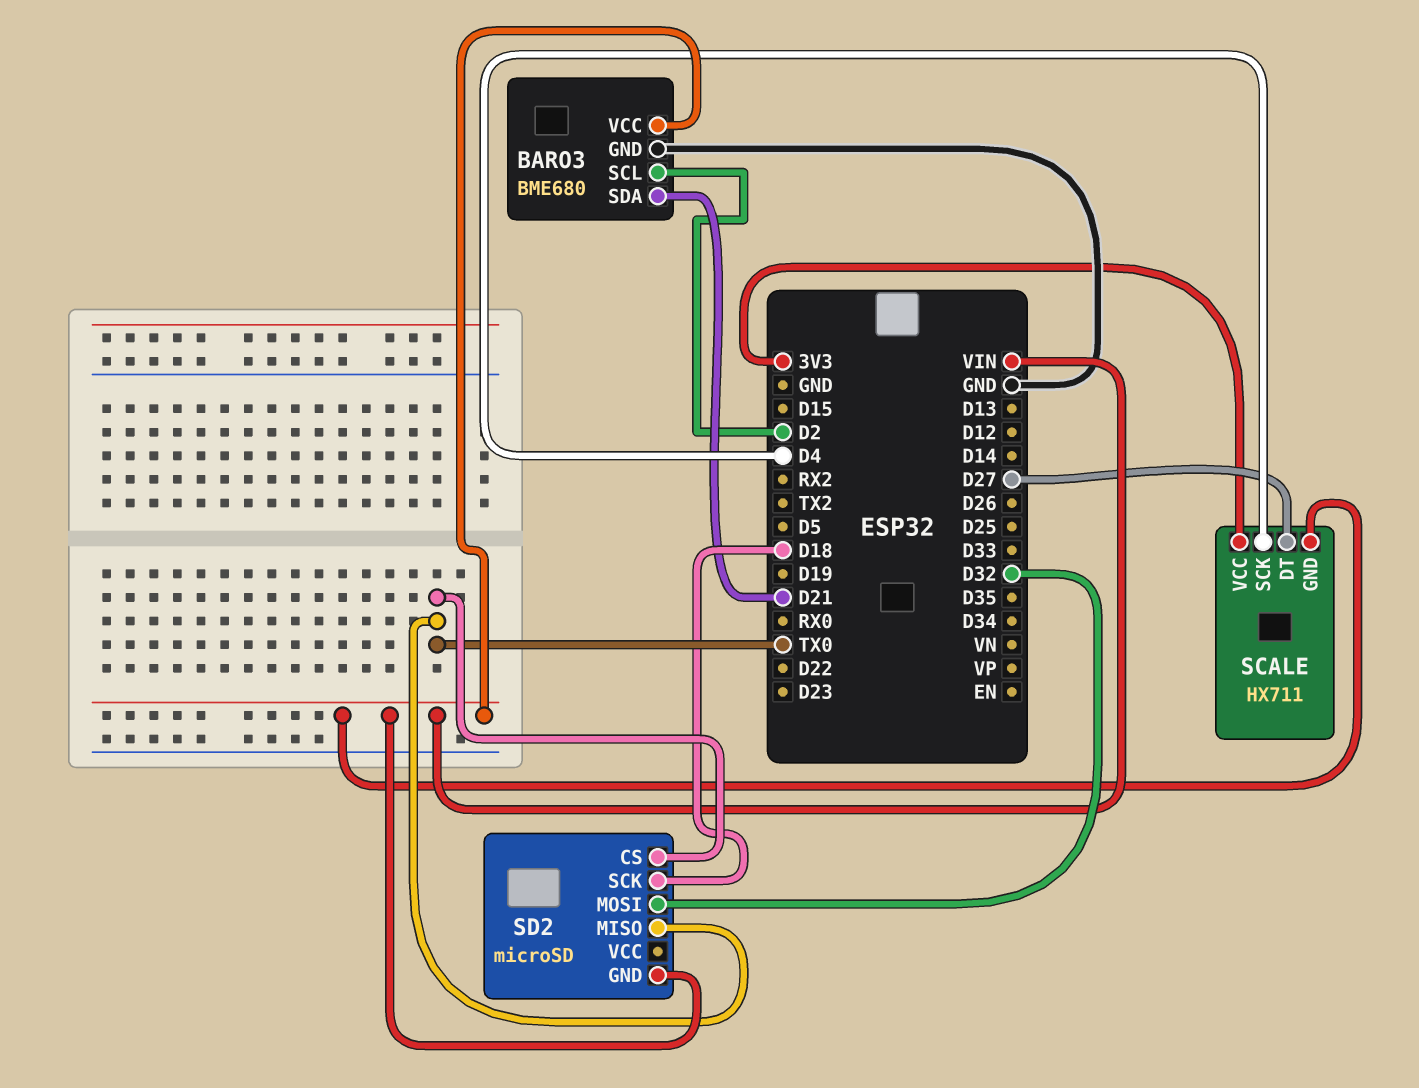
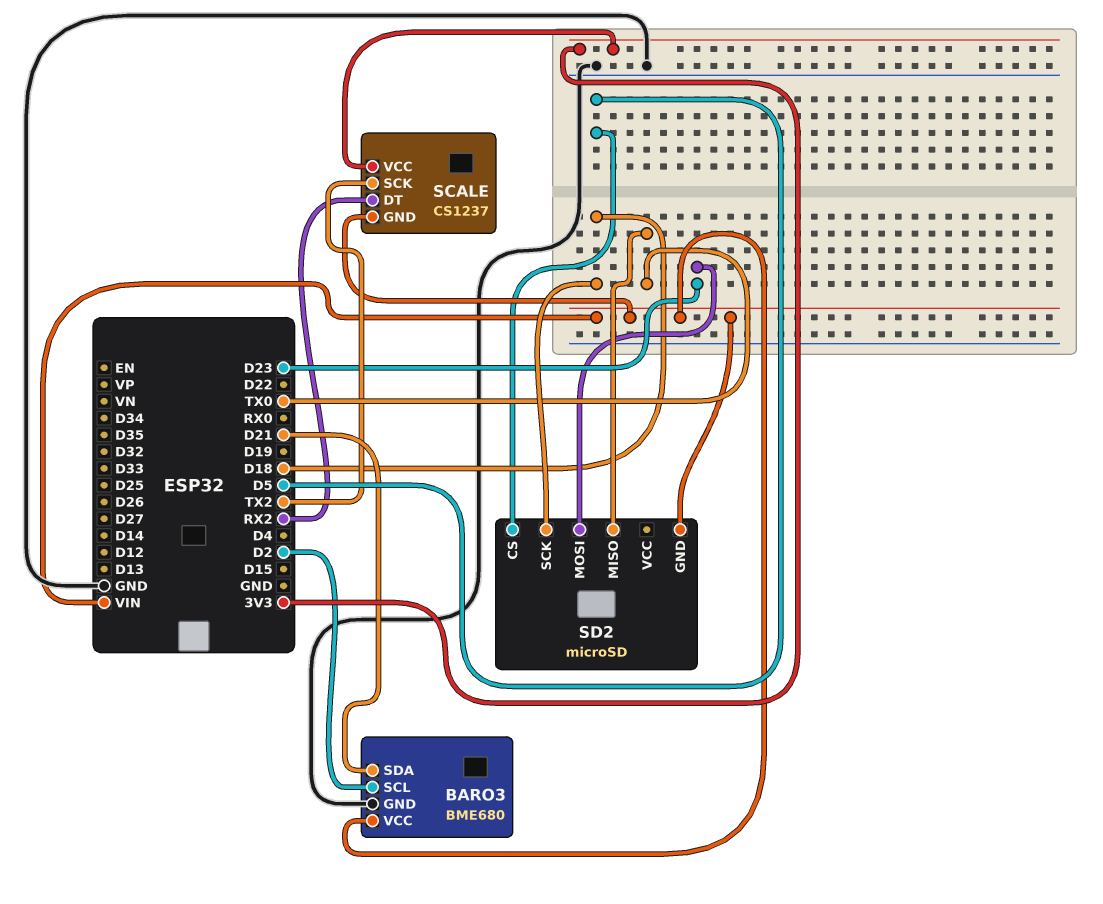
SCALE: HX711 -> CS1237
SCALE pin DT: D27 -> RX2
SCALE pin SCK: D4 -> TX2
SD2 pin CS: TX0 -> D5
SD2 pin MOSI: D32 -> D23

